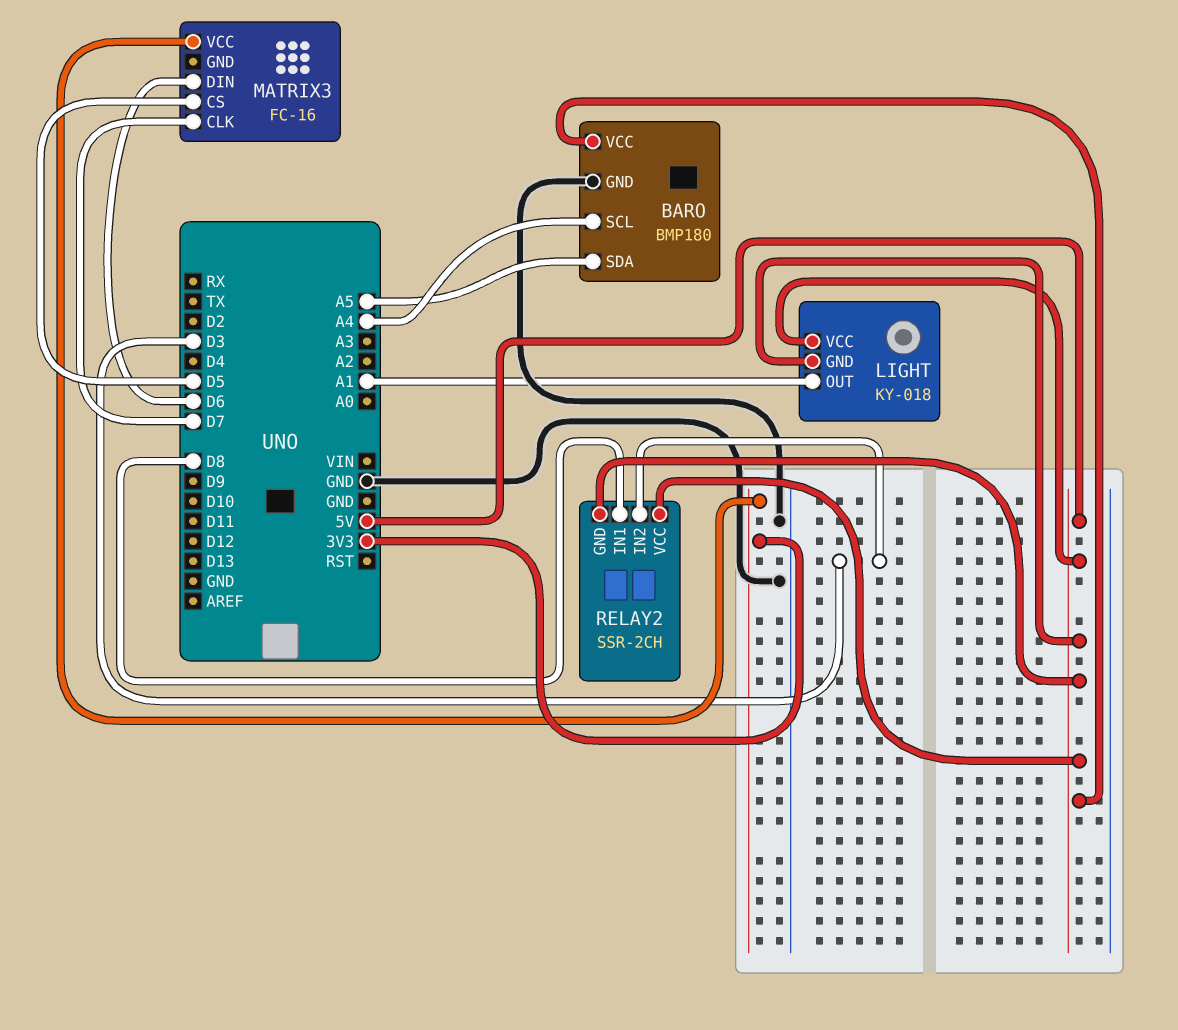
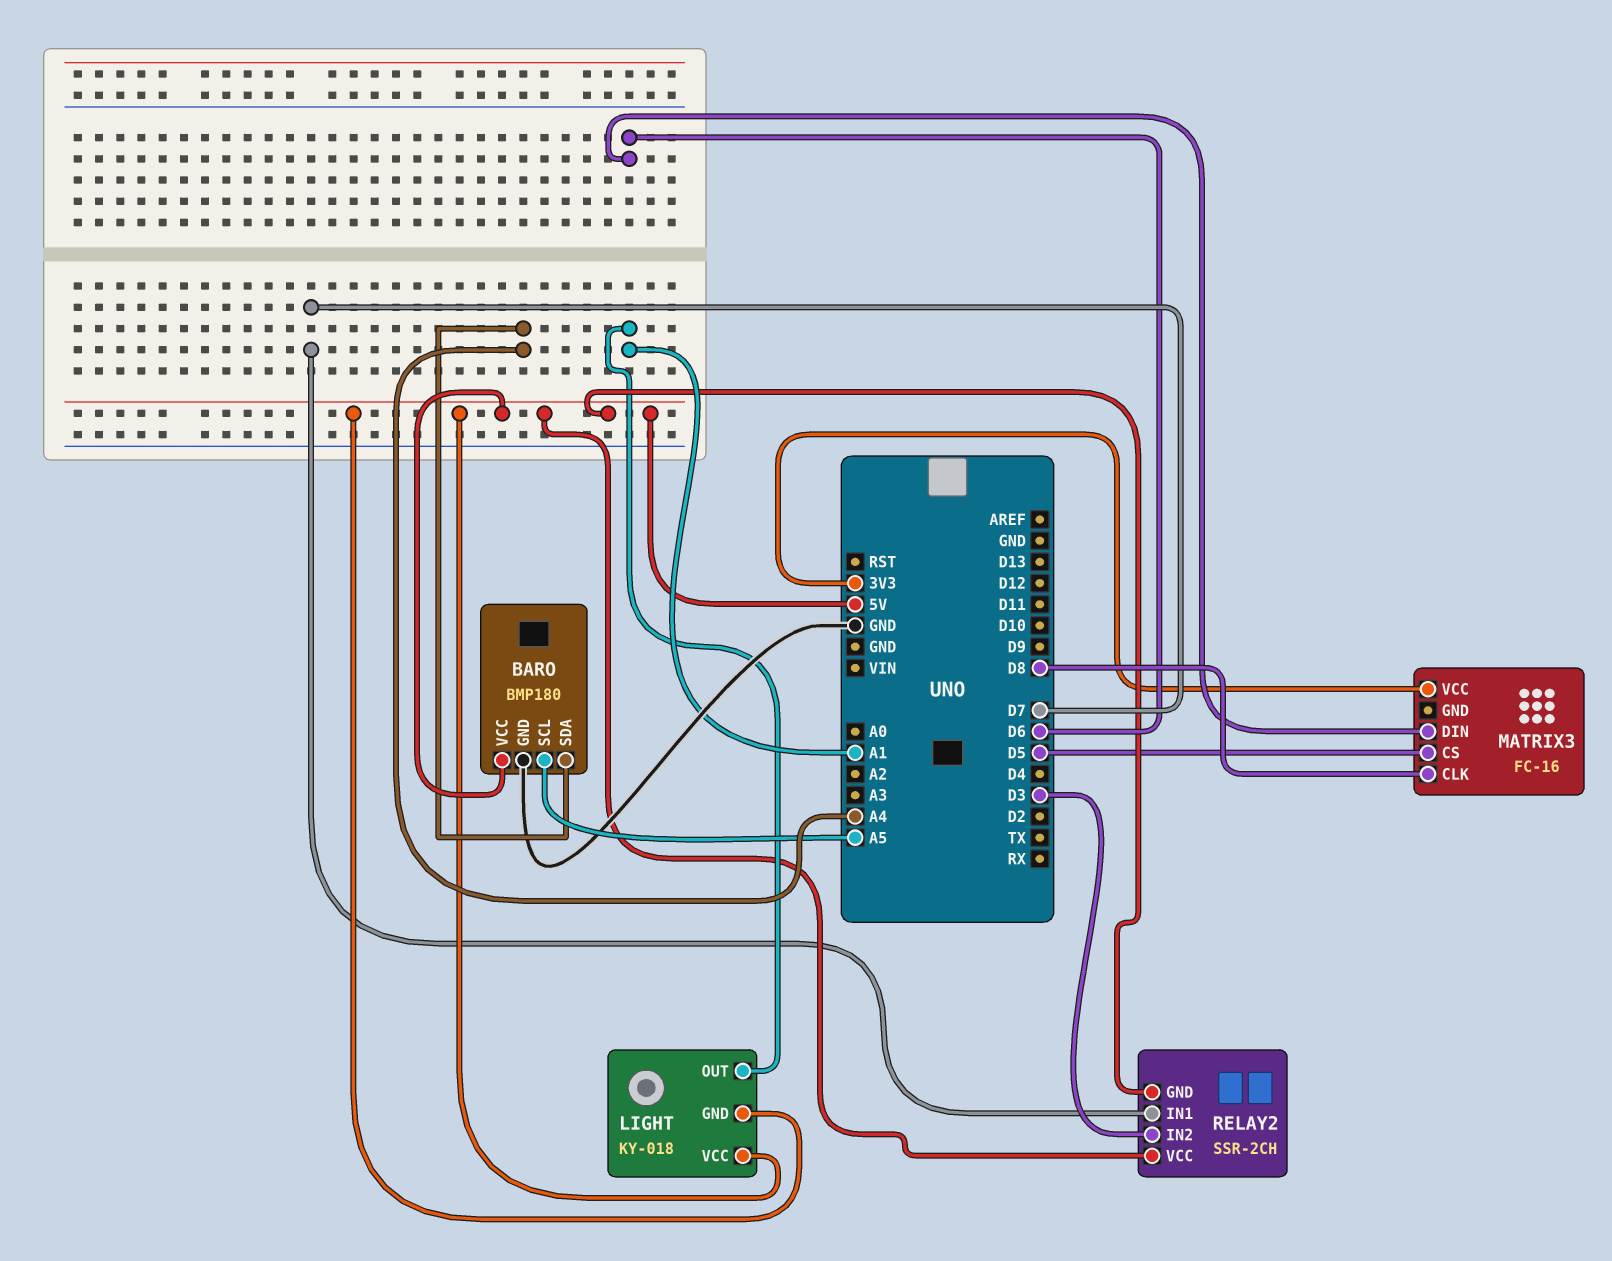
BARO pin SCL: A4 -> A5
BARO pin SDA: A5 -> A4
MATRIX3 pin CLK: D7 -> D8
RELAY2 pin IN1: D8 -> D7

